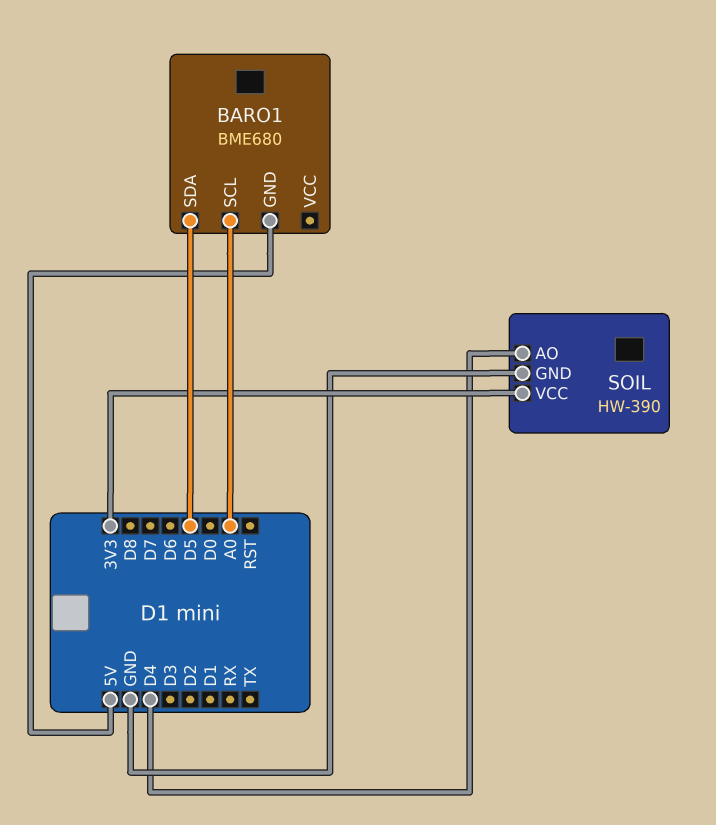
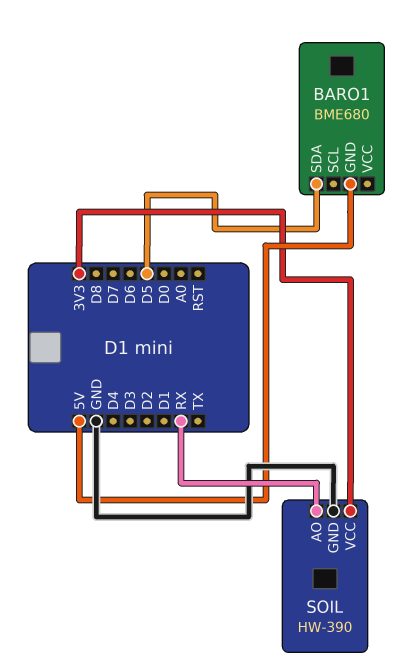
BARO1 pin SCL: A0 -> none
SOIL pin AO: D4 -> RX

